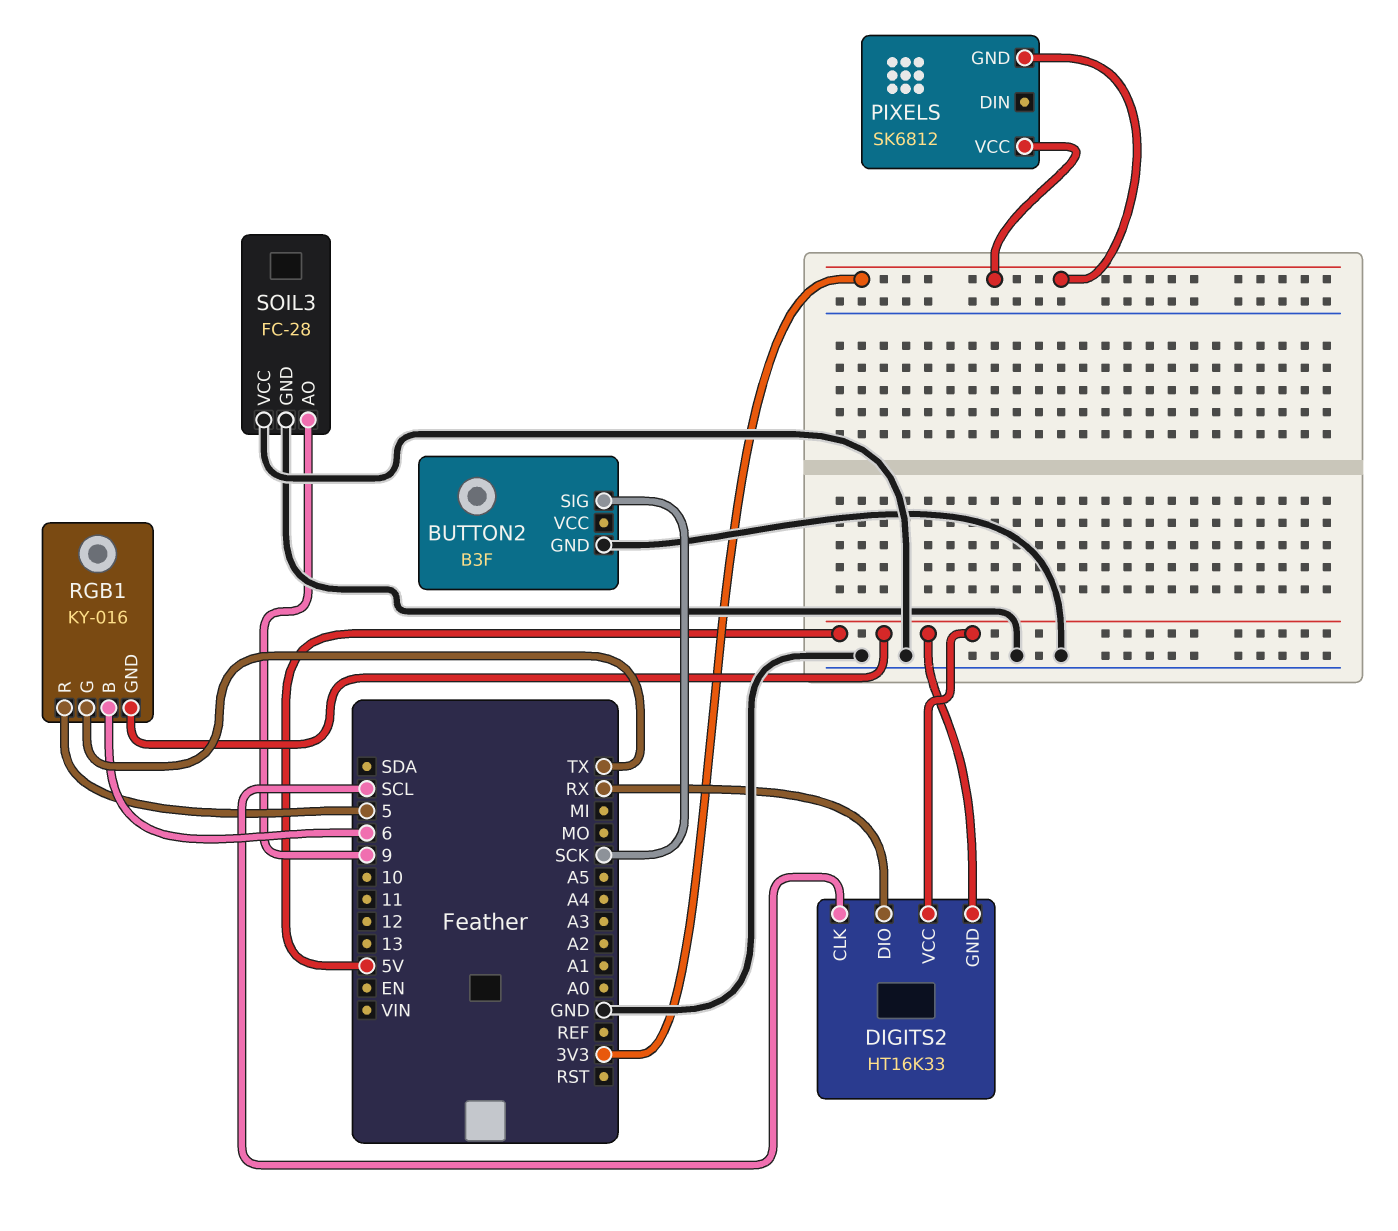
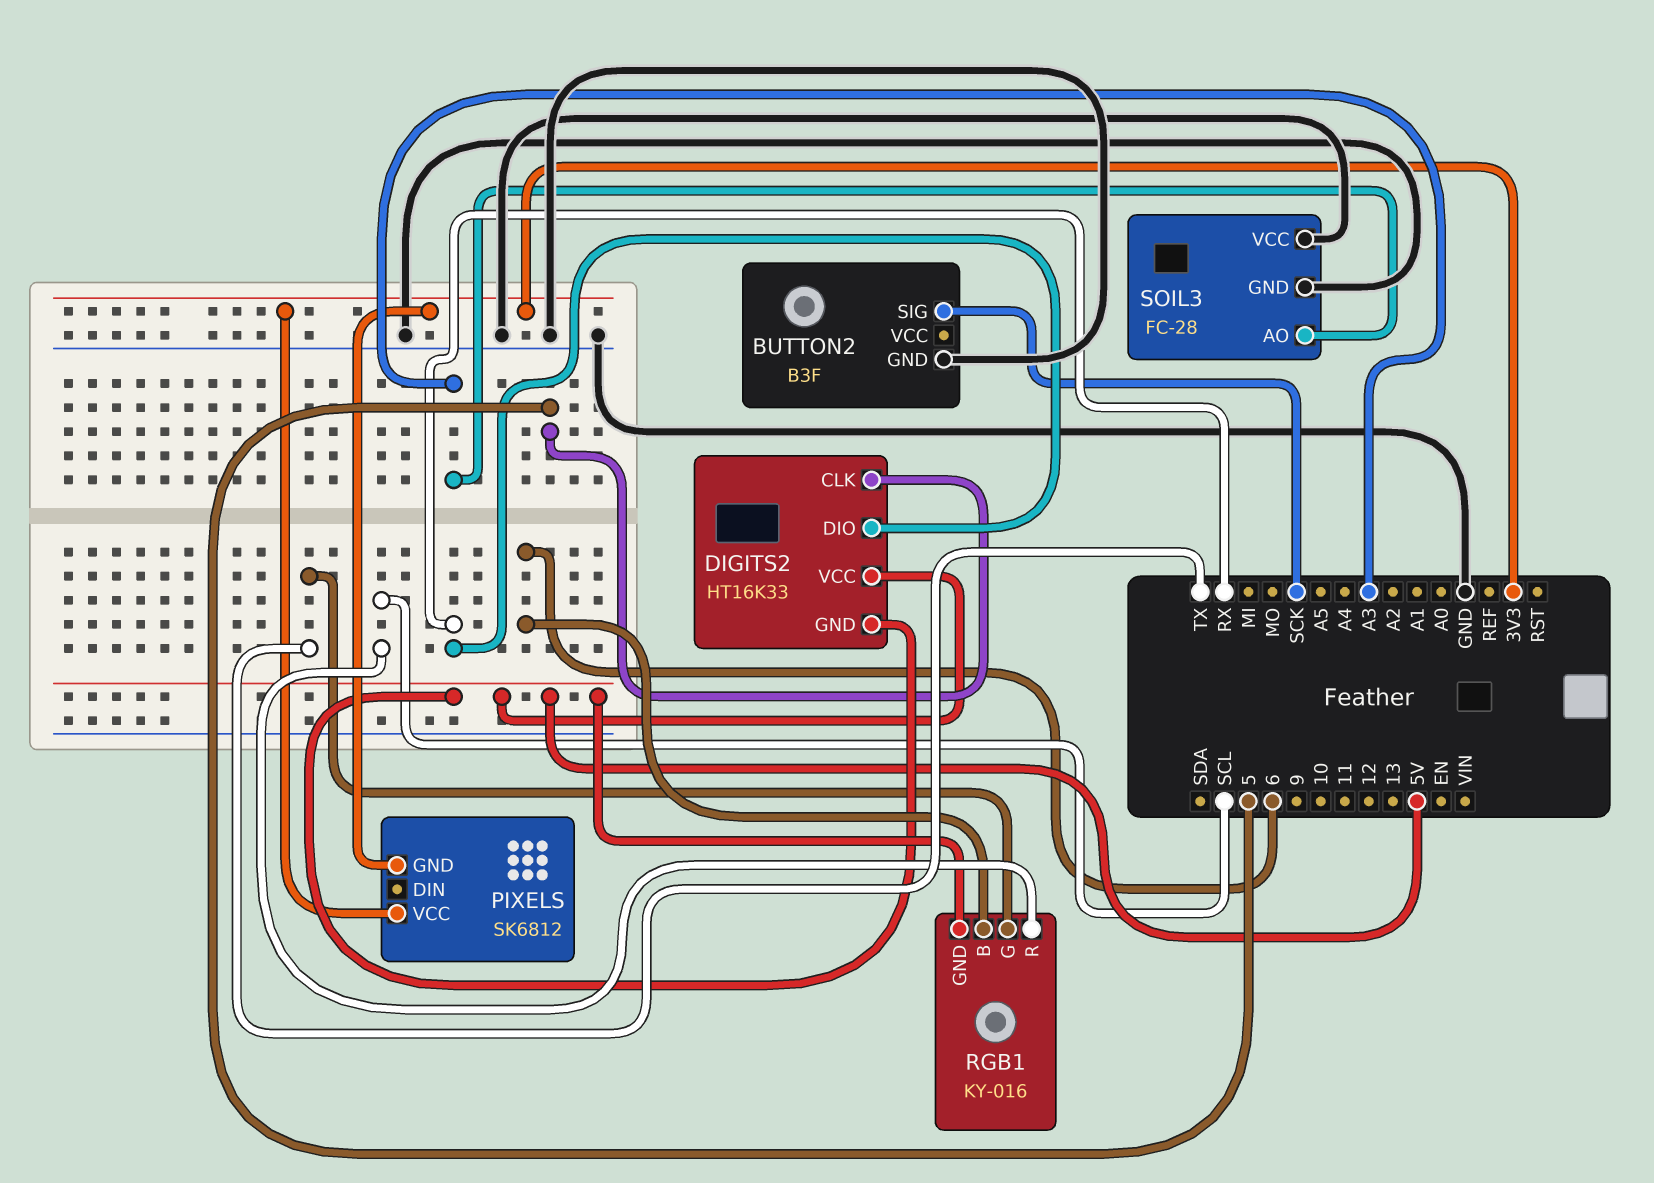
DIGITS2 pin CLK: SCL -> 5
RGB1 pin R: 5 -> SCL
SOIL3 pin AO: 9 -> A3

